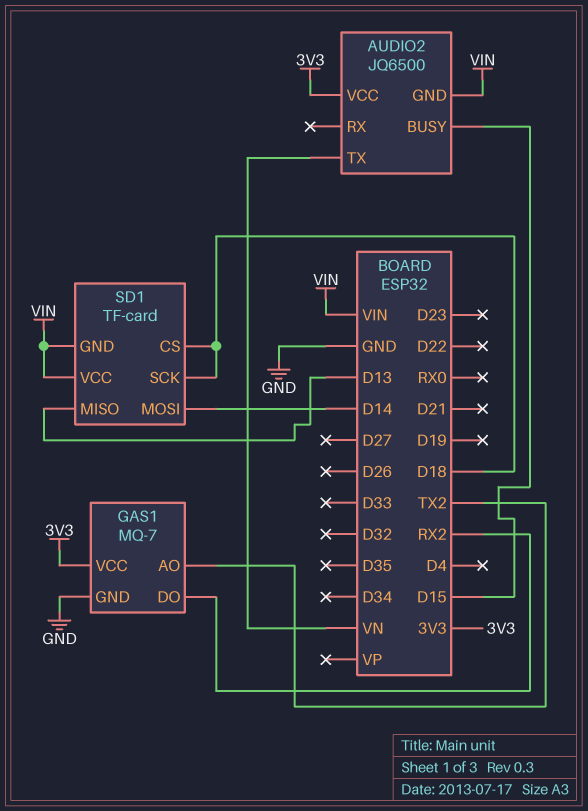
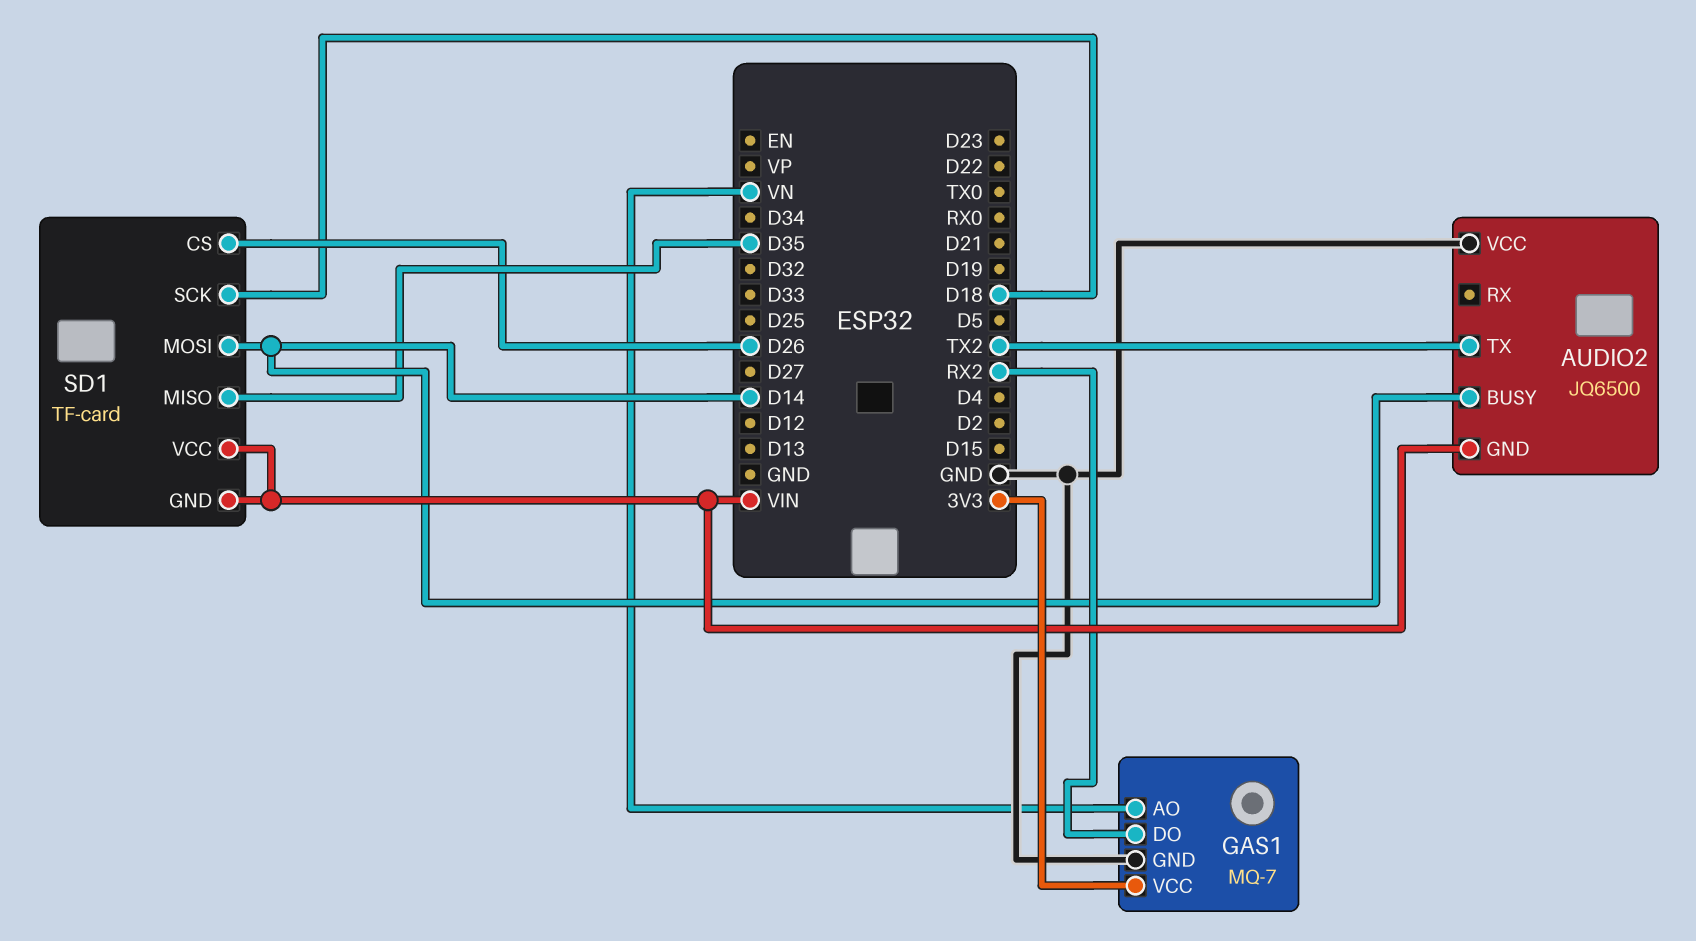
AUDIO2 pin BUSY: D15 -> D14
AUDIO2 pin TX: VN -> TX2
AUDIO2 pin VCC: 3V3 -> GND
GAS1 pin AO: TX2 -> VN
SD1 pin CS: D18 -> D26
SD1 pin MISO: D13 -> D35

